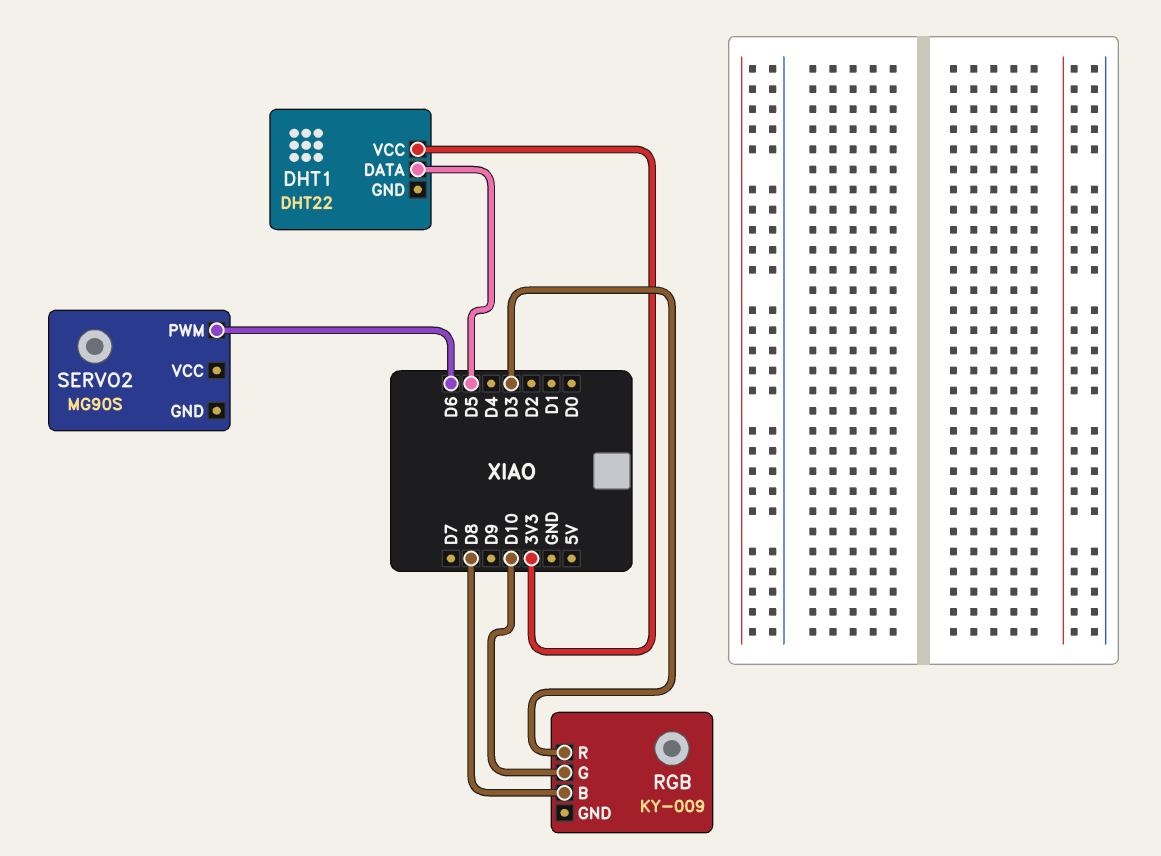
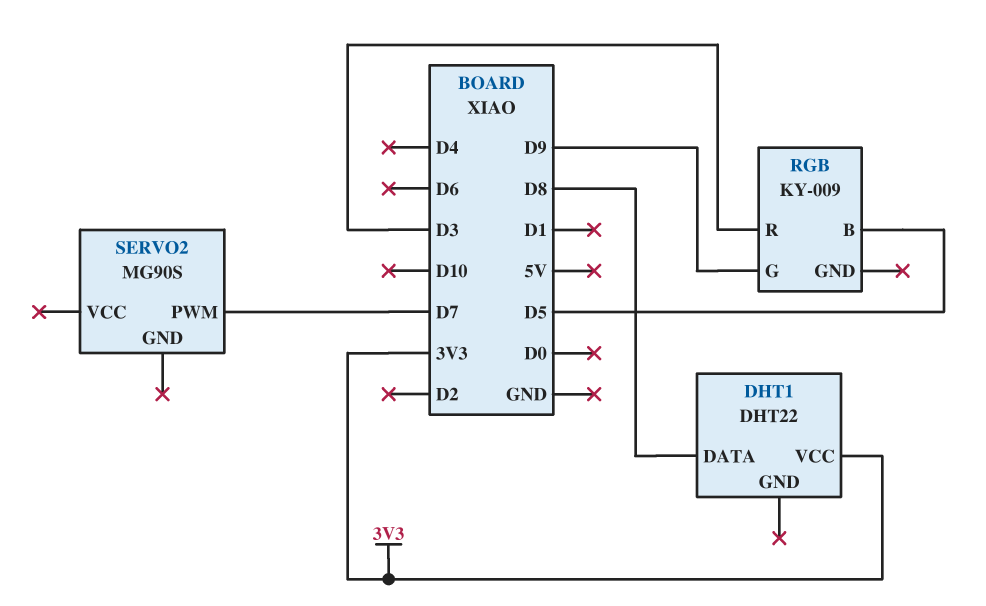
DHT1 pin DATA: D5 -> D8
RGB pin B: D8 -> D5
RGB pin G: D10 -> D9
SERVO2 pin PWM: D6 -> D7

